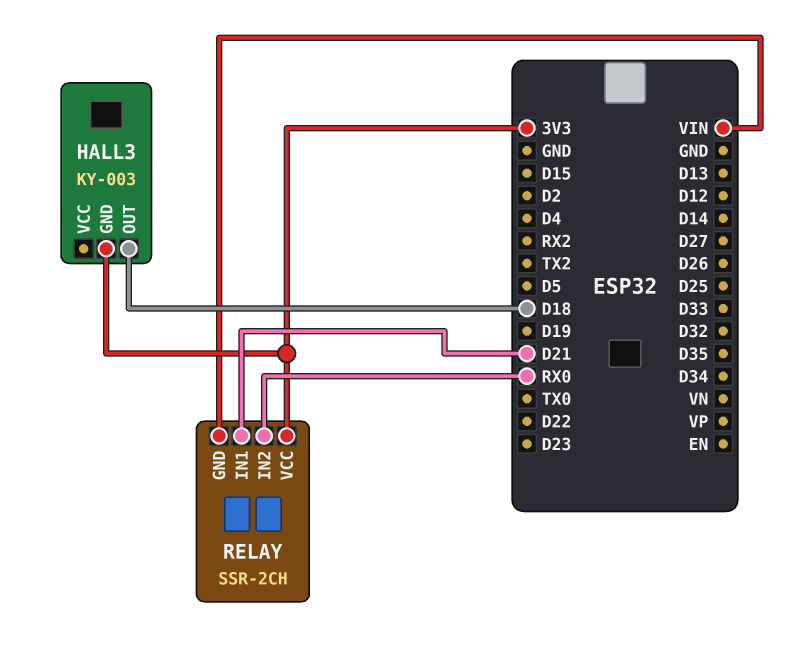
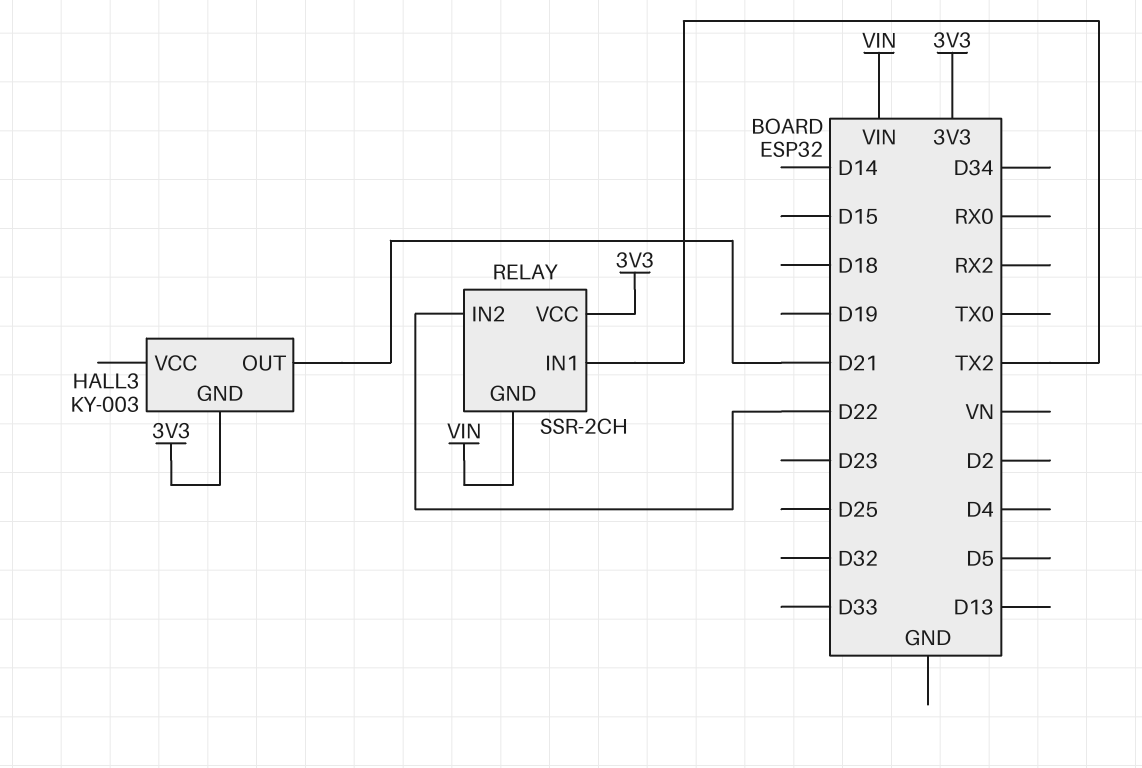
HALL3 pin OUT: D18 -> D21
RELAY pin IN1: D21 -> TX2
RELAY pin IN2: RX0 -> D22

